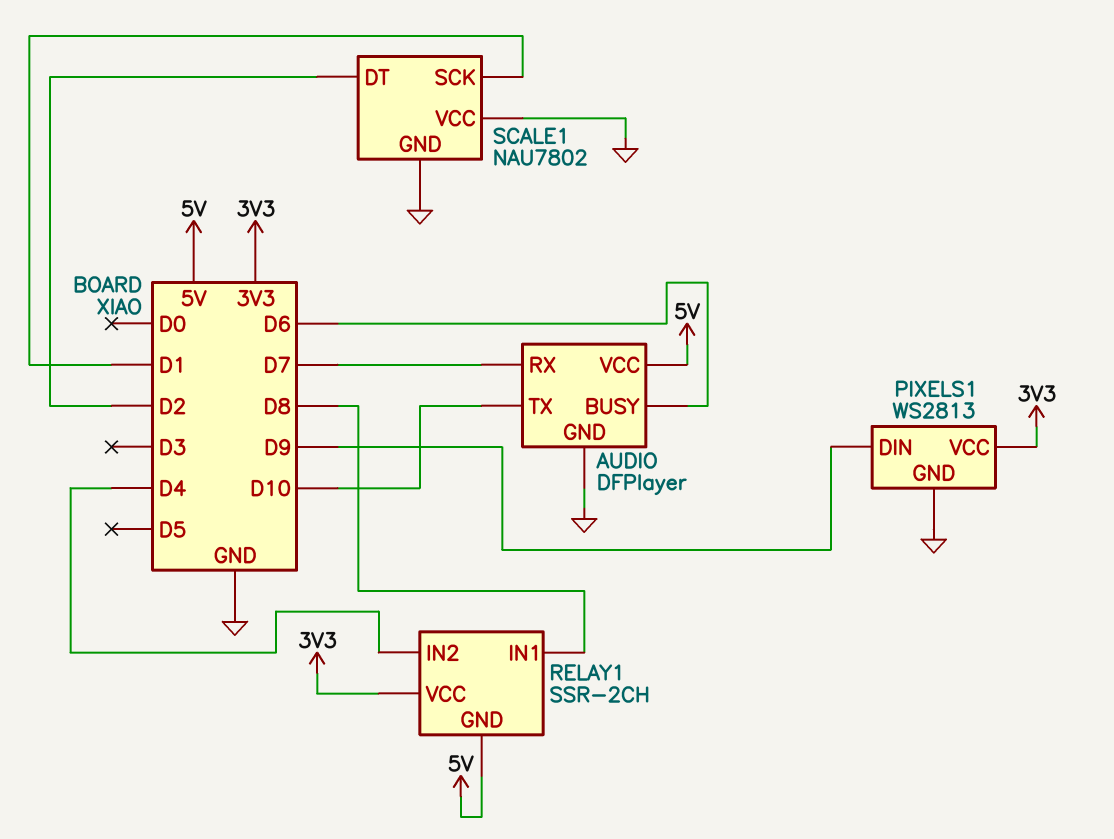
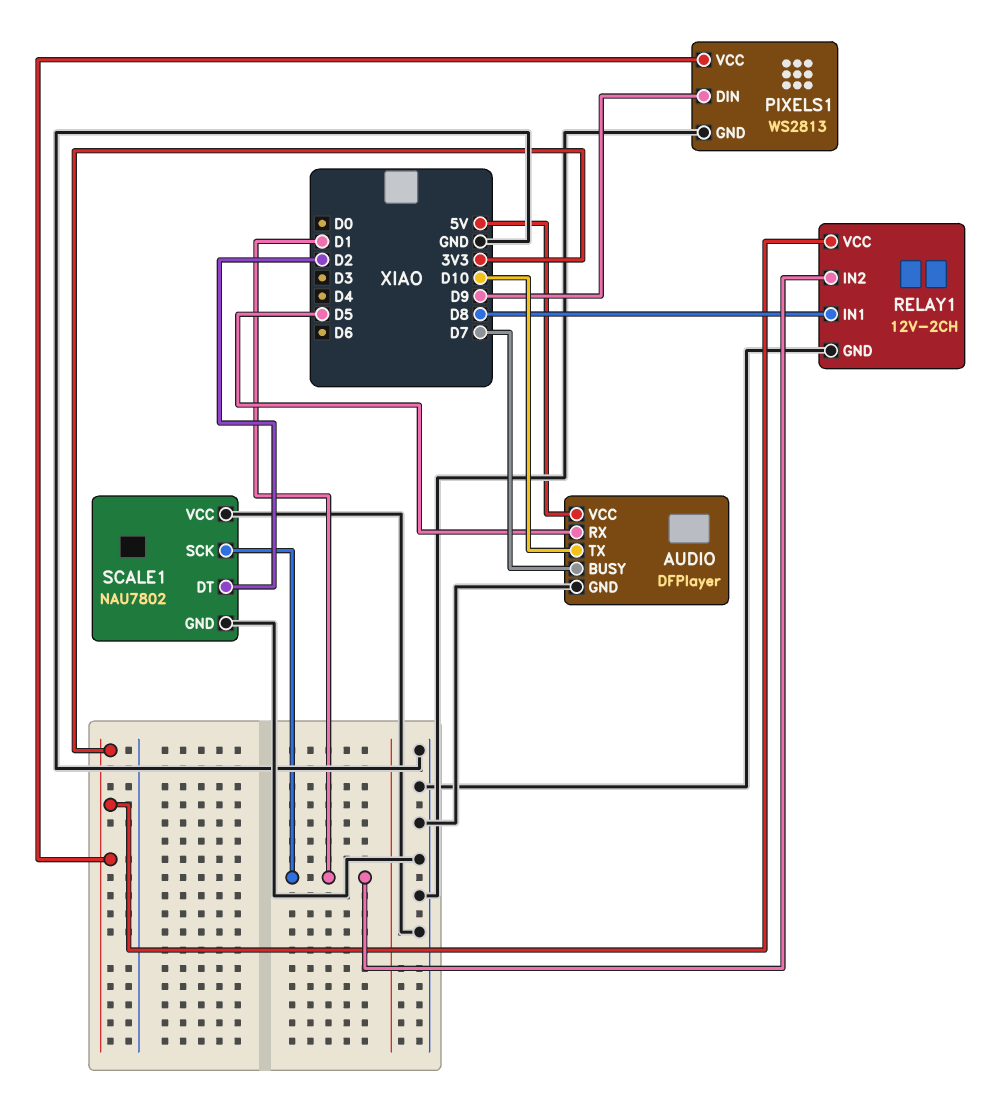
AUDIO pin BUSY: D6 -> D7
AUDIO pin RX: D7 -> D5
RELAY1: SSR-2CH -> 12V-2CH
RELAY1 pin GND: 5V -> GND
RELAY1 pin IN2: D4 -> D1

